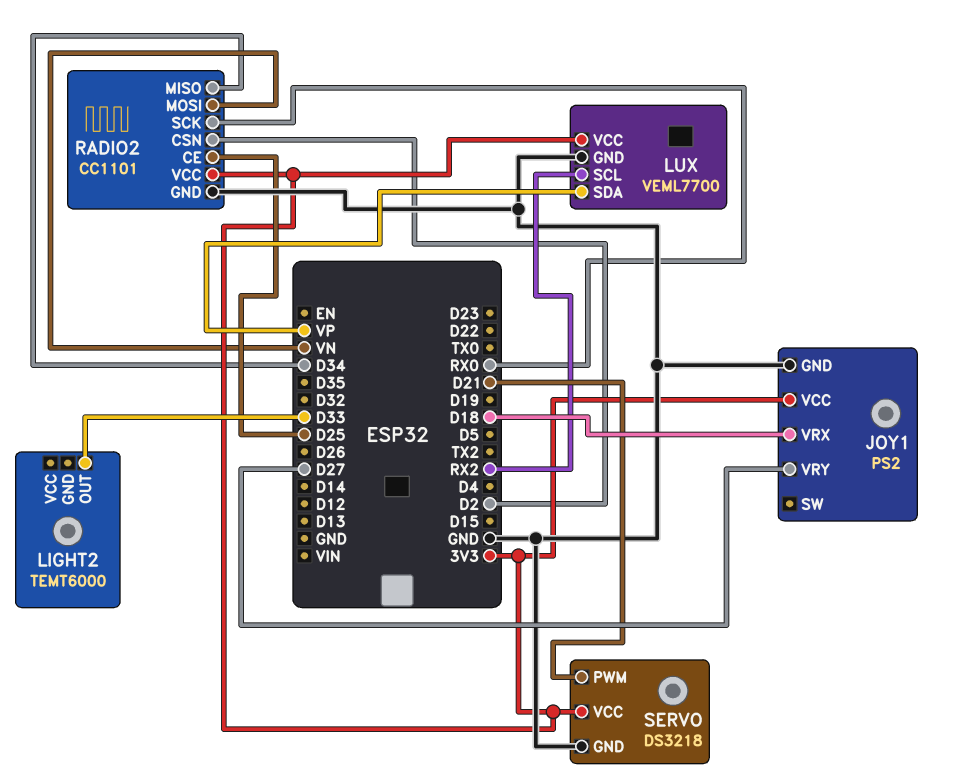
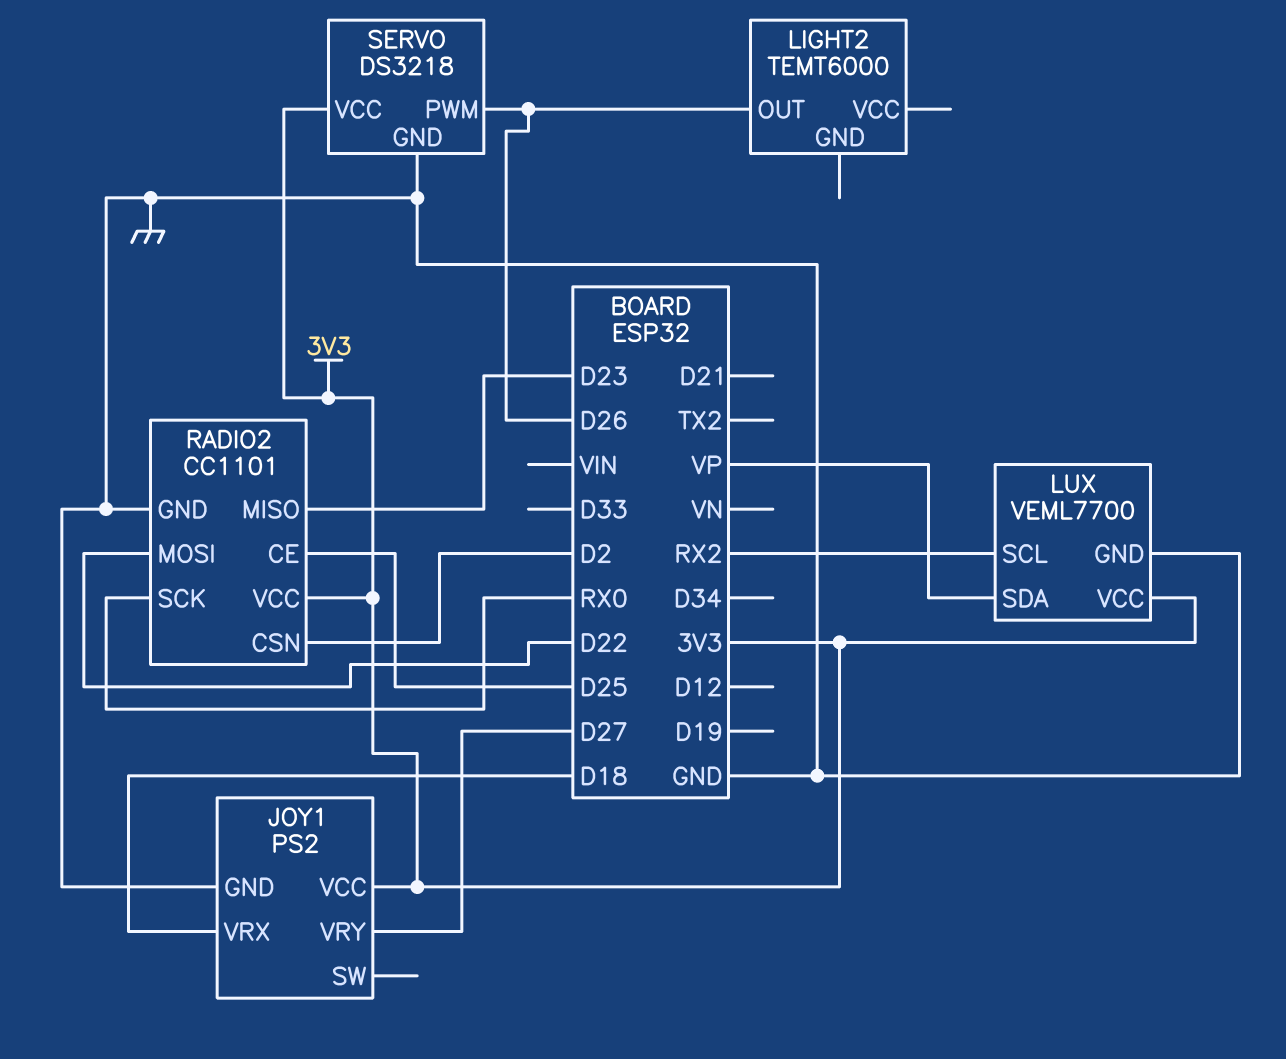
LIGHT2 pin OUT: D33 -> D26
RADIO2 pin MISO: D34 -> D23
RADIO2 pin MOSI: VN -> D22
SERVO pin PWM: D21 -> D26

